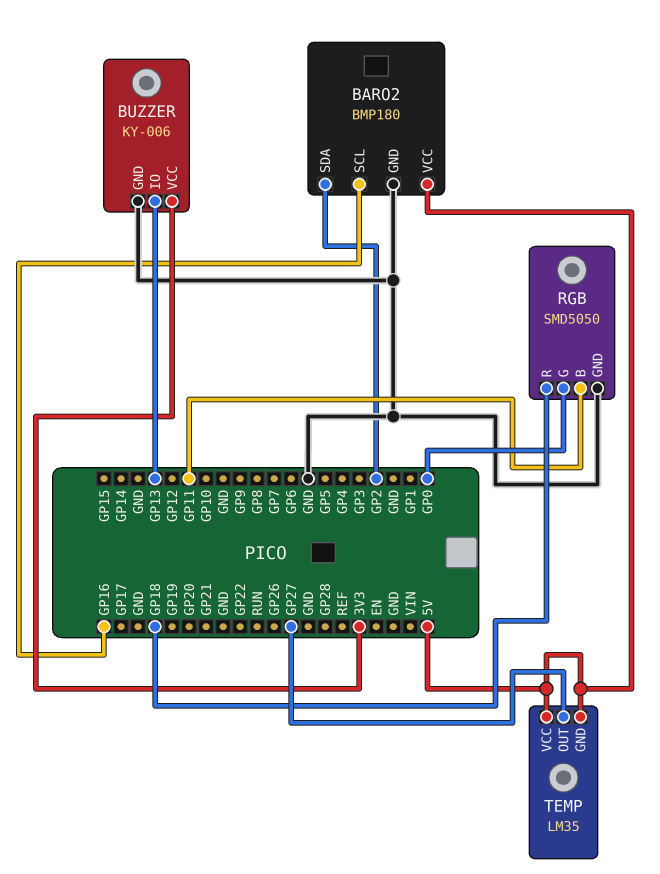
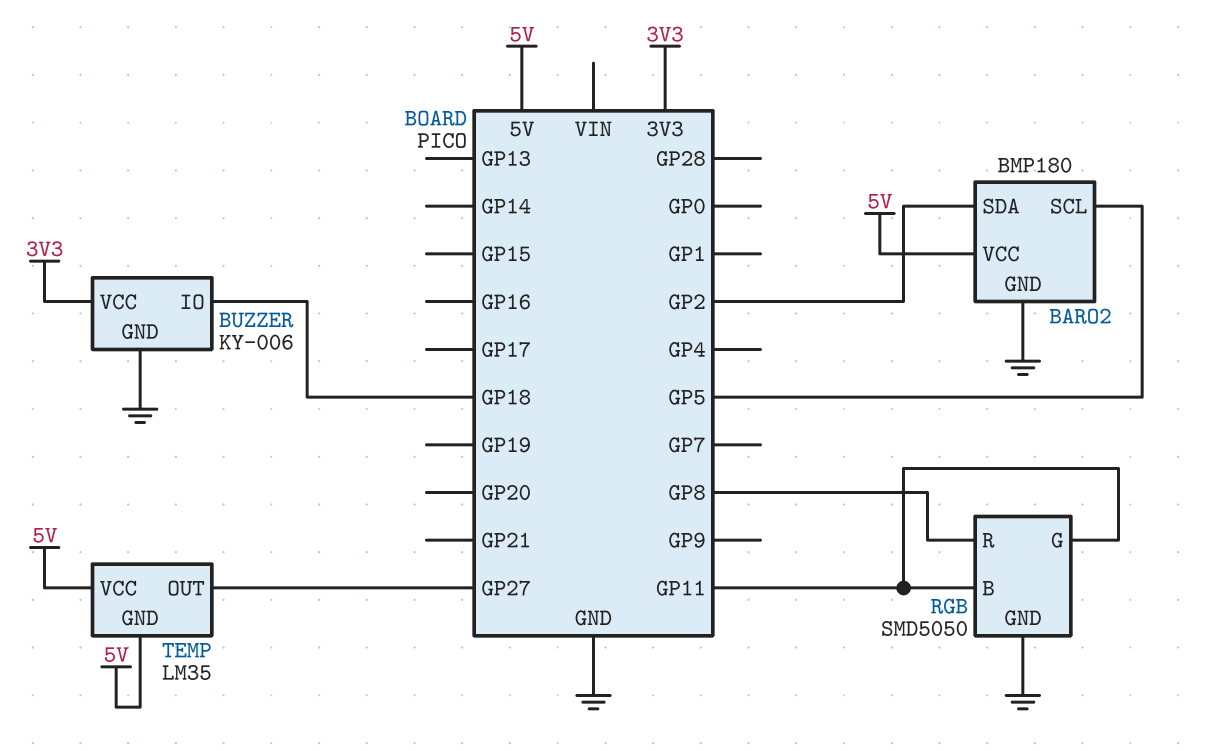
BARO2 pin SCL: GP16 -> GP5
BUZZER pin IO: GP13 -> GP18
RGB pin G: GP0 -> GP11
RGB pin R: GP18 -> GP8

